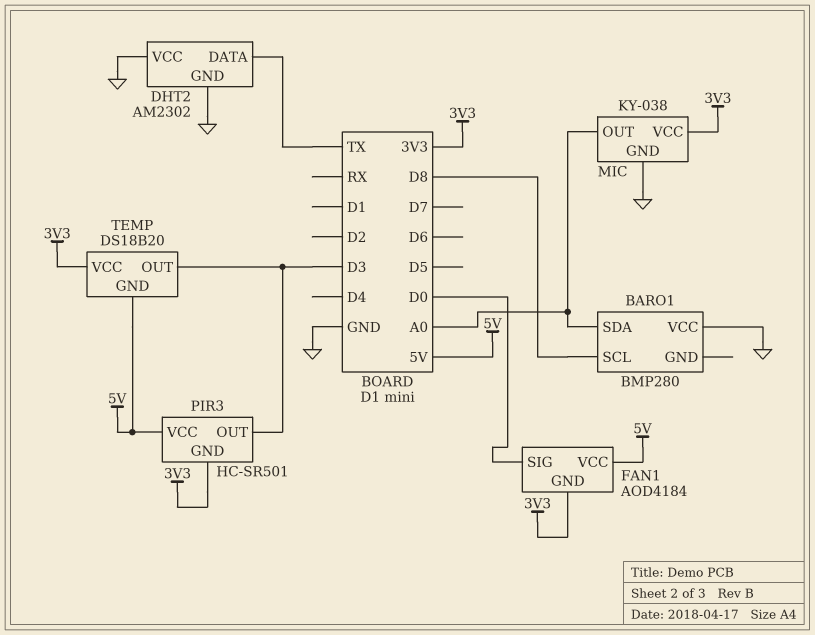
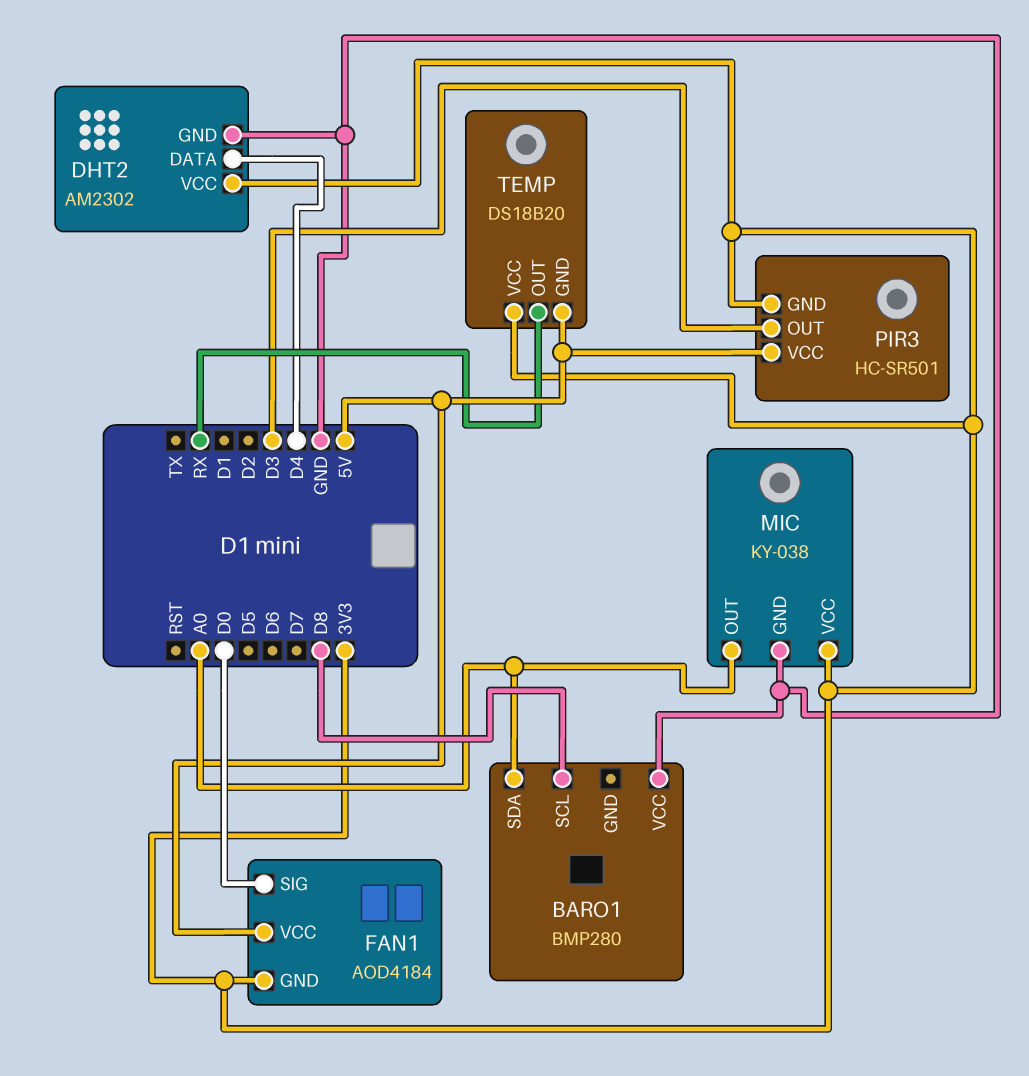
DHT2 pin DATA: TX -> D4
DHT2 pin VCC: GND -> 3V3
TEMP pin OUT: D3 -> RX

